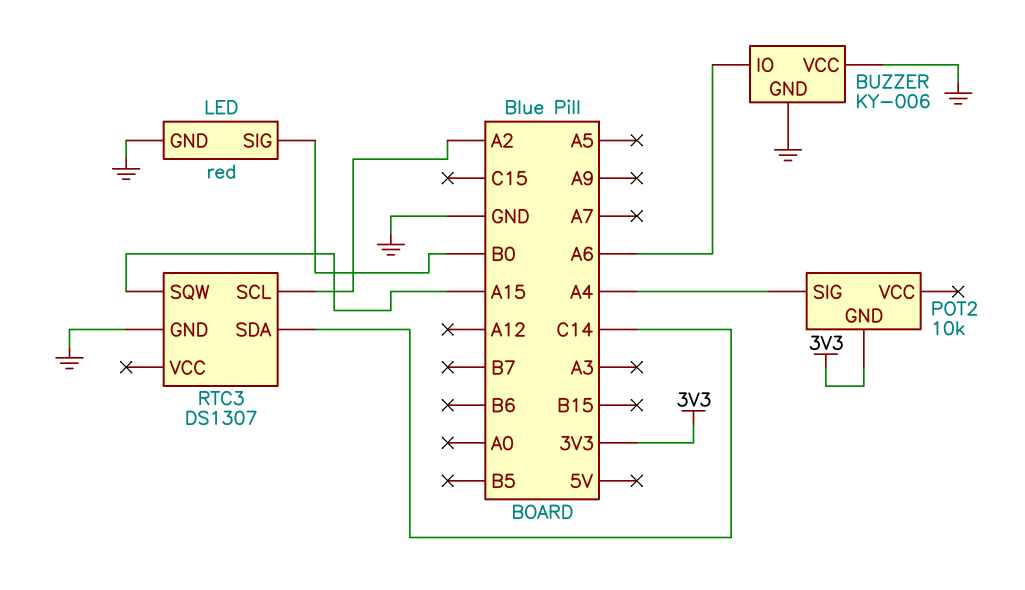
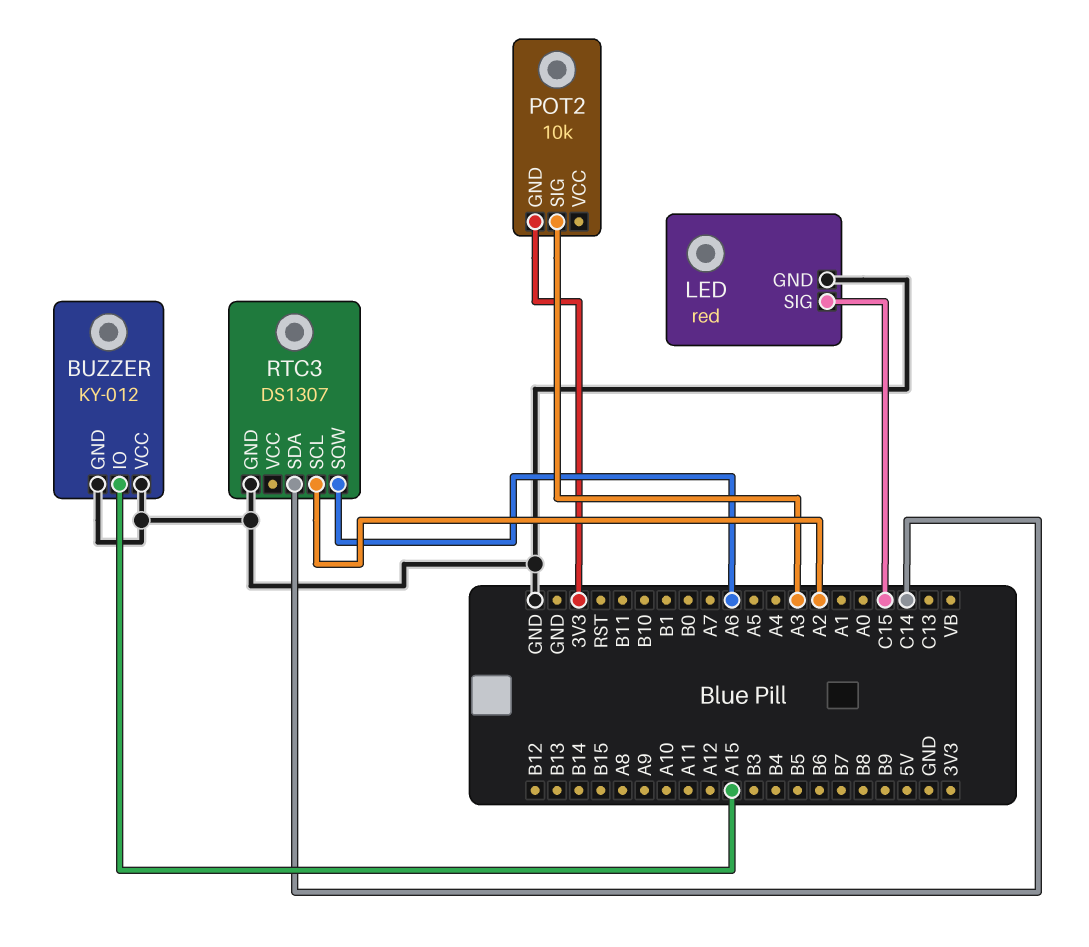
BUZZER: KY-006 -> KY-012
BUZZER pin IO: A6 -> A15
LED pin SIG: B0 -> C15
POT2 pin SIG: A4 -> A3
RTC3 pin SQW: A15 -> A6

